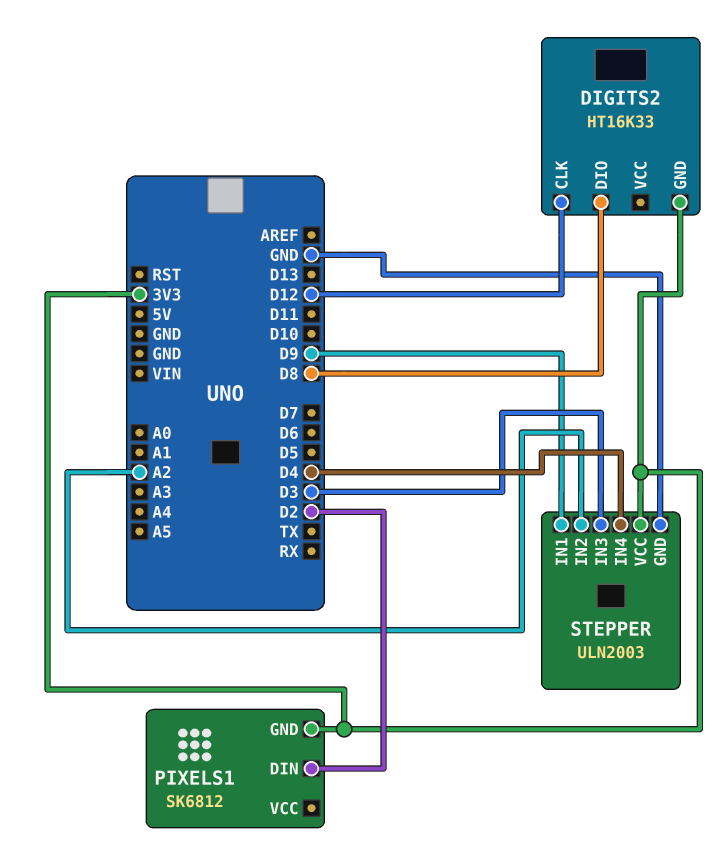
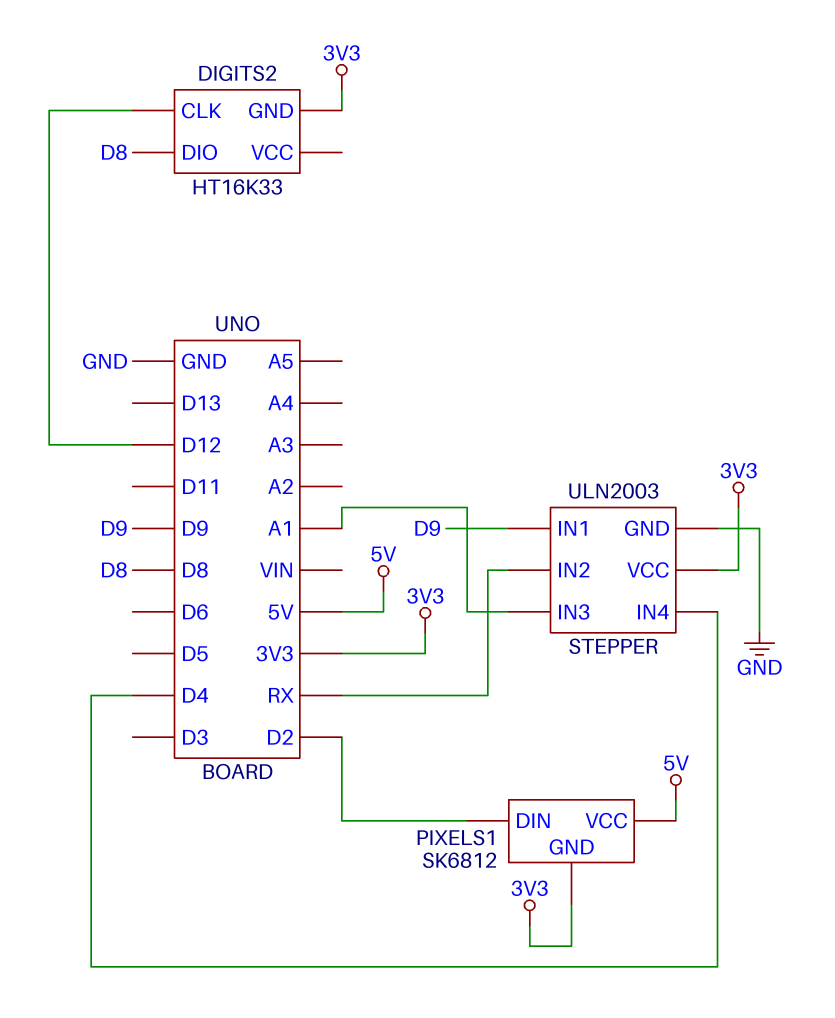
PIXELS1 pin VCC: none -> 5V
STEPPER pin IN2: A2 -> RX
STEPPER pin IN3: D3 -> A1

